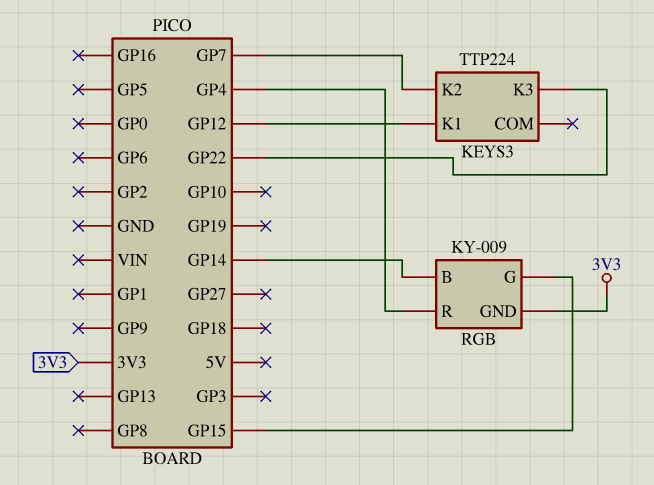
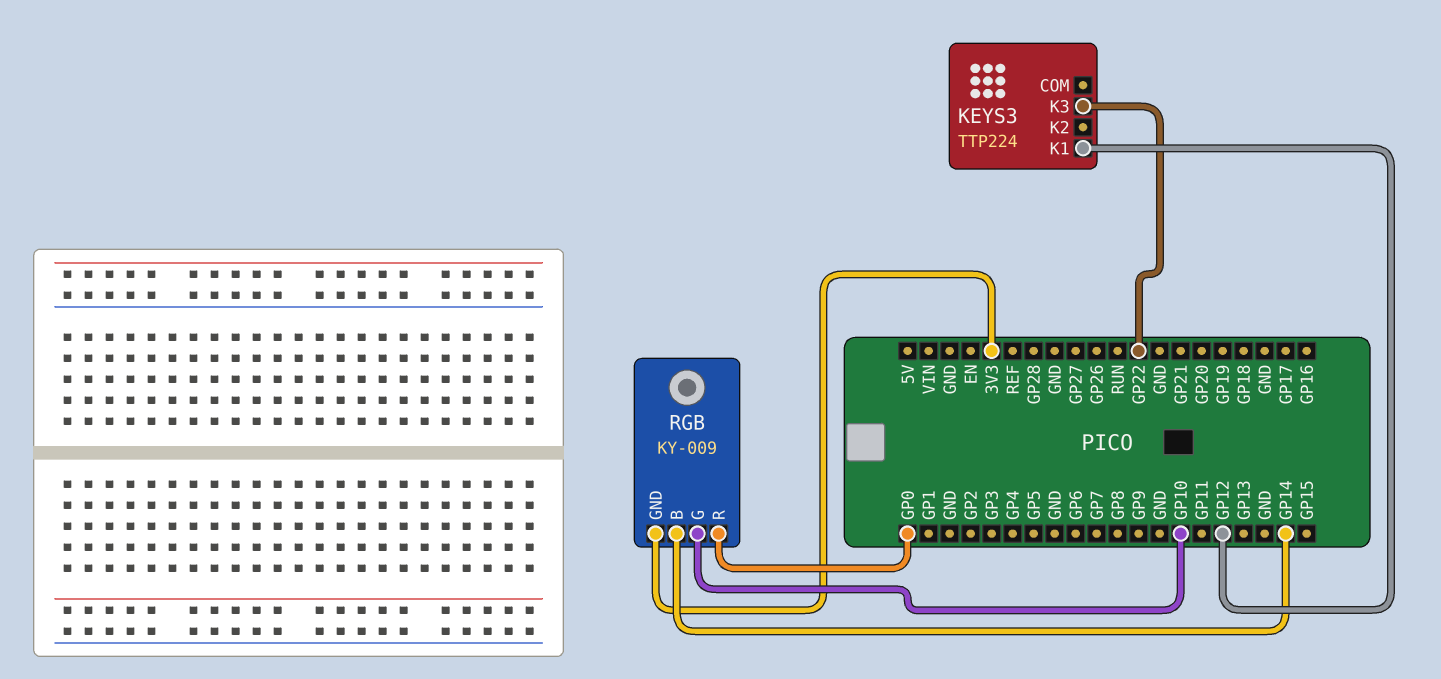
KEYS3 pin K2: GP7 -> none
RGB pin G: GP15 -> GP10
RGB pin R: GP4 -> GP0

